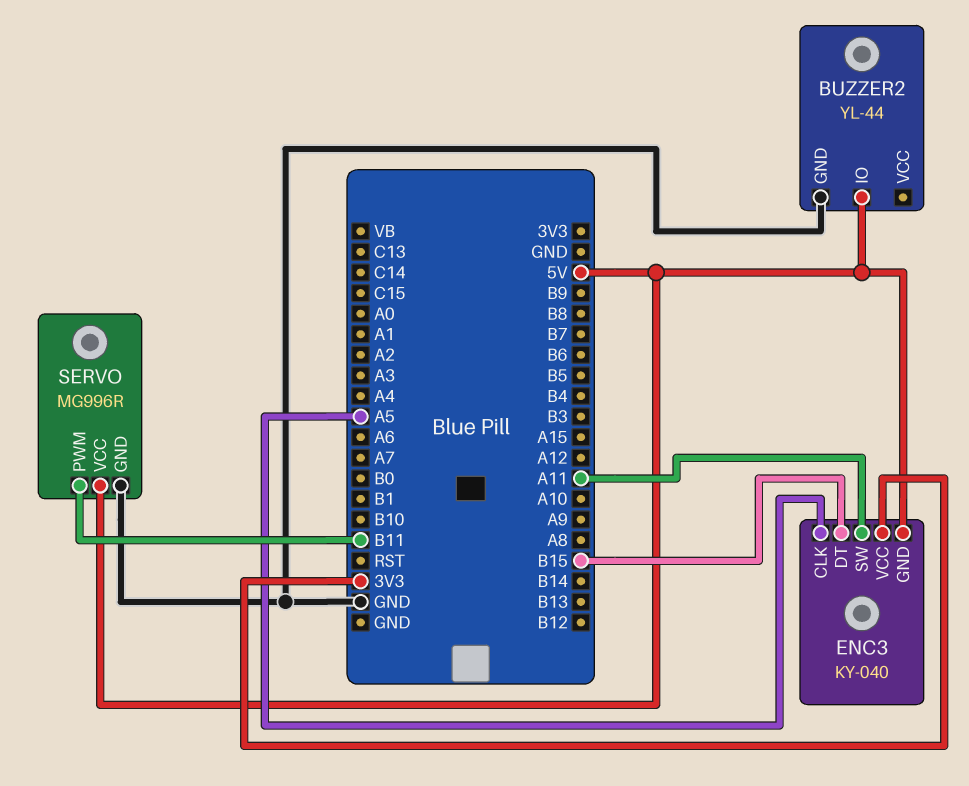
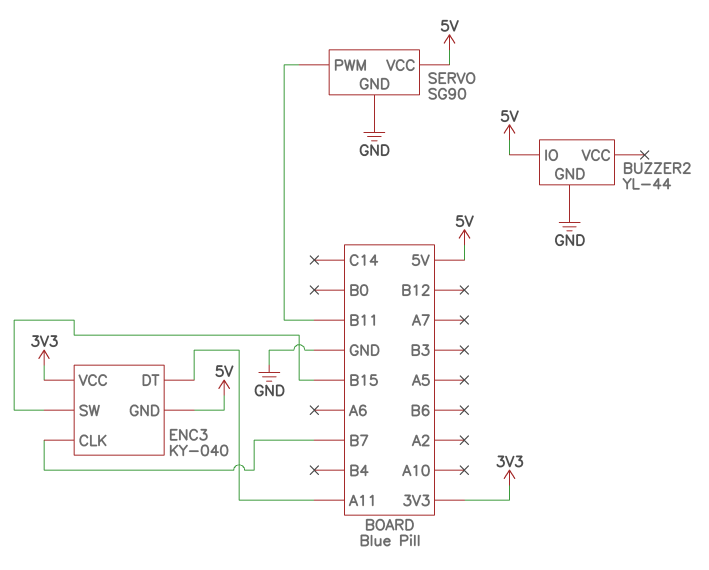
ENC3 pin CLK: A5 -> B7
ENC3 pin DT: B15 -> A11
ENC3 pin SW: A11 -> B15
SERVO: MG996R -> SG90

